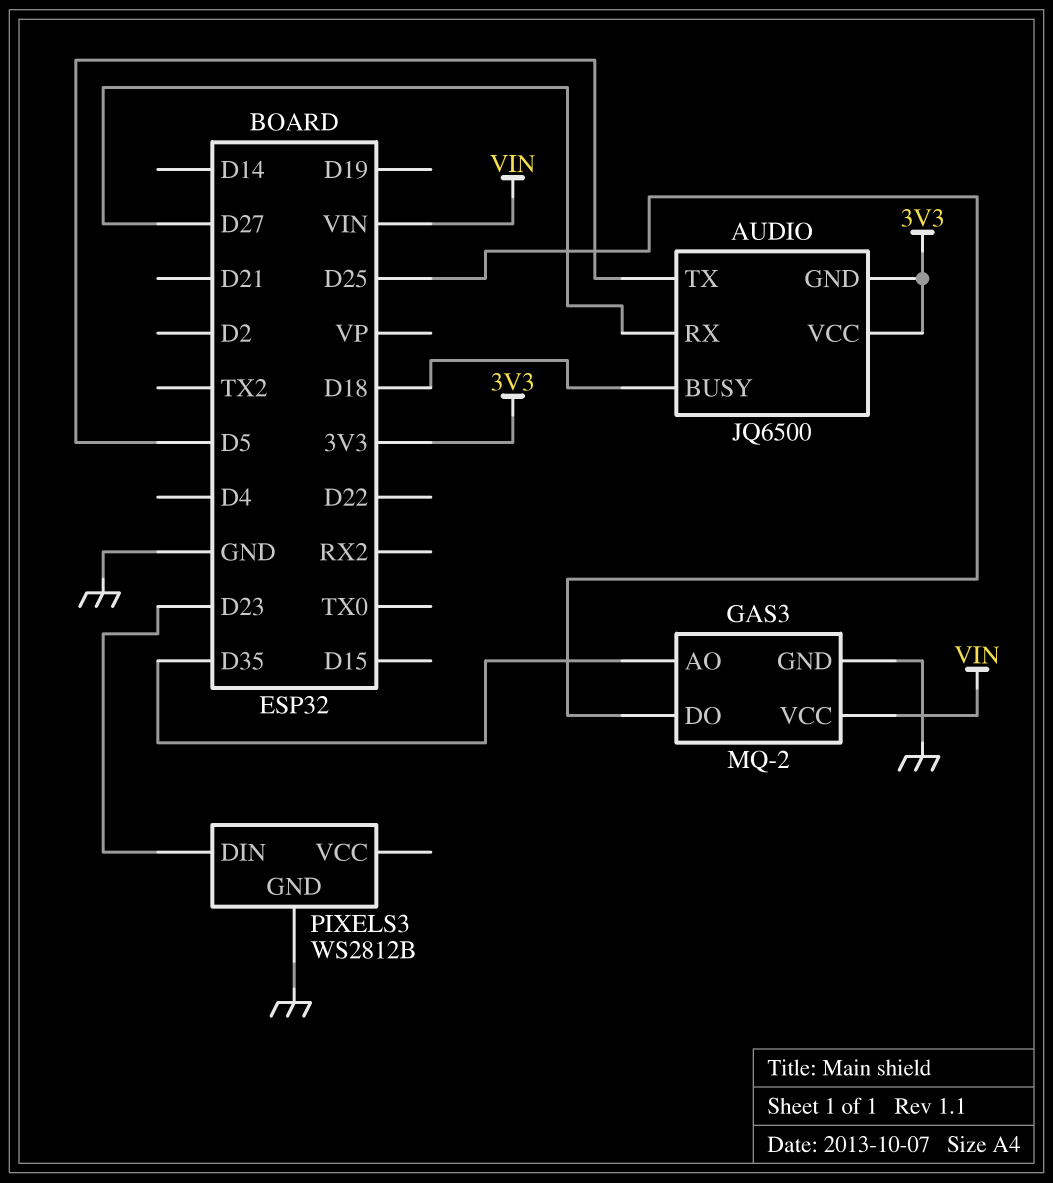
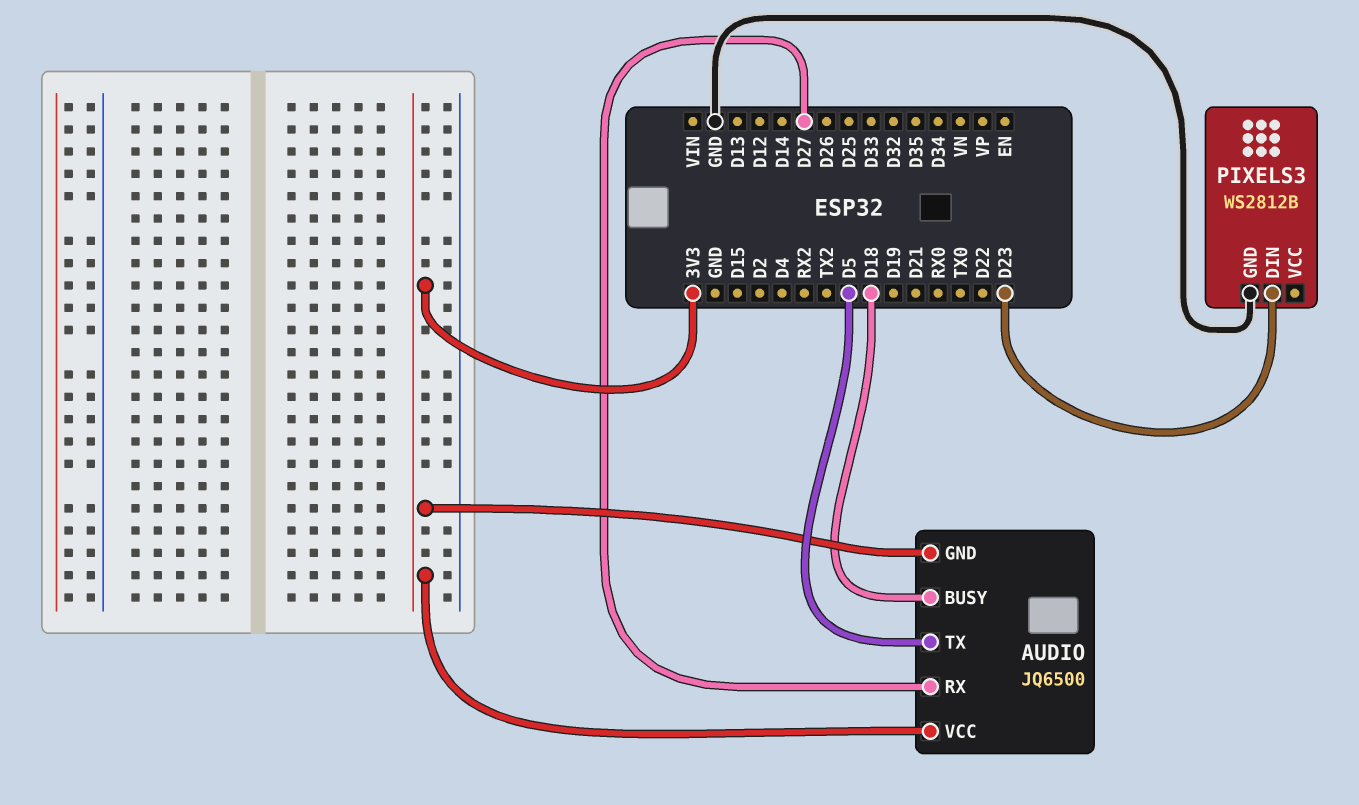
GAS3: MQ-2 -> none
GAS3 pin AO: D35 -> none
GAS3 pin DO: D25 -> none
GAS3 pin GND: GND -> none
GAS3 pin VCC: VIN -> none

